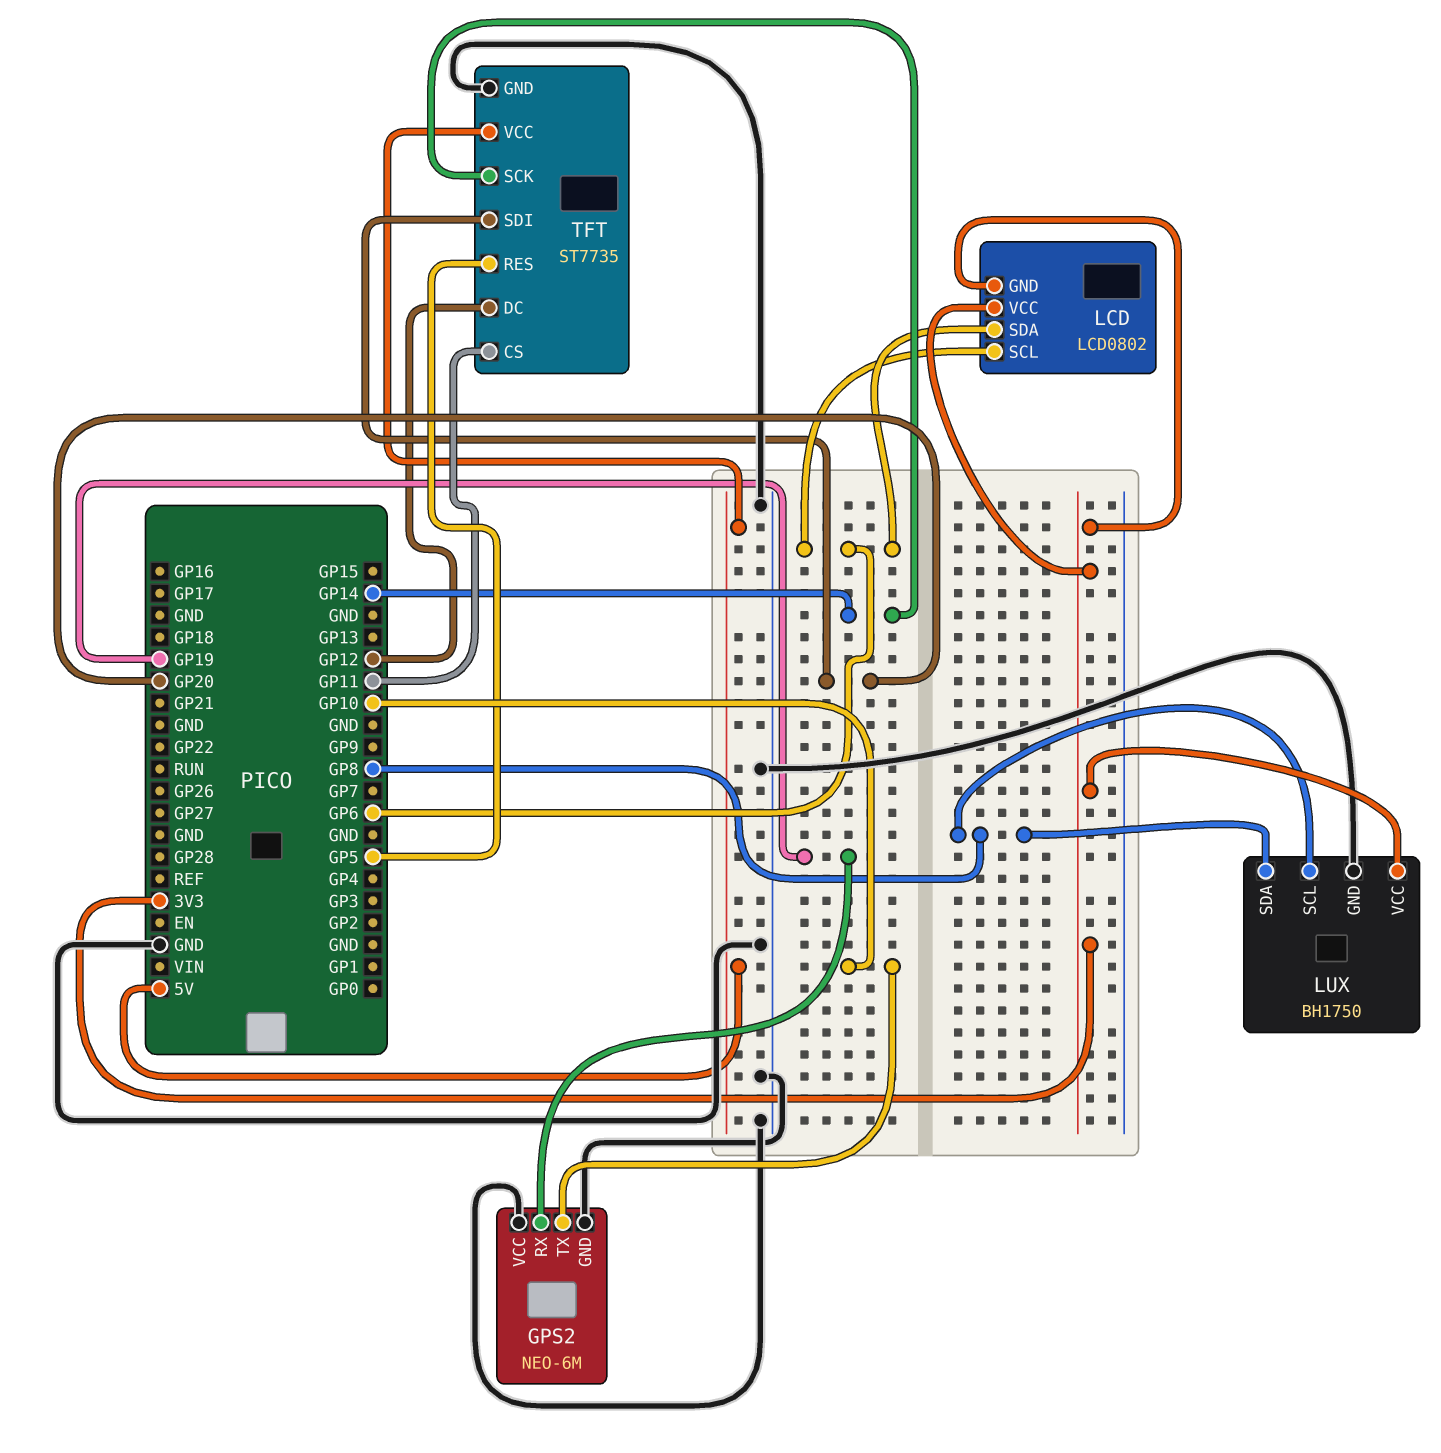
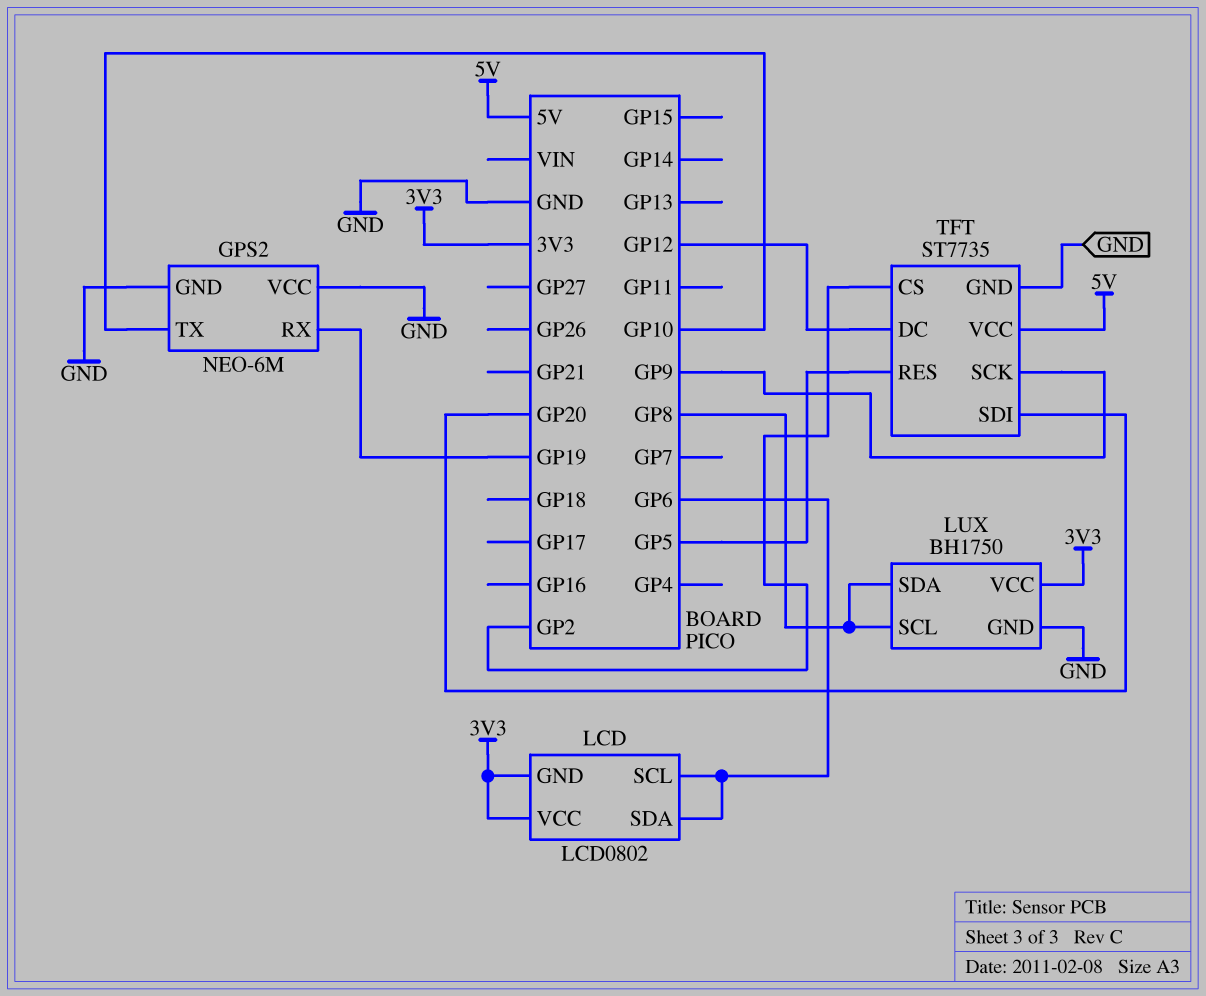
TFT pin CS: GP11 -> GP2
TFT pin SCK: GP14 -> GP9

